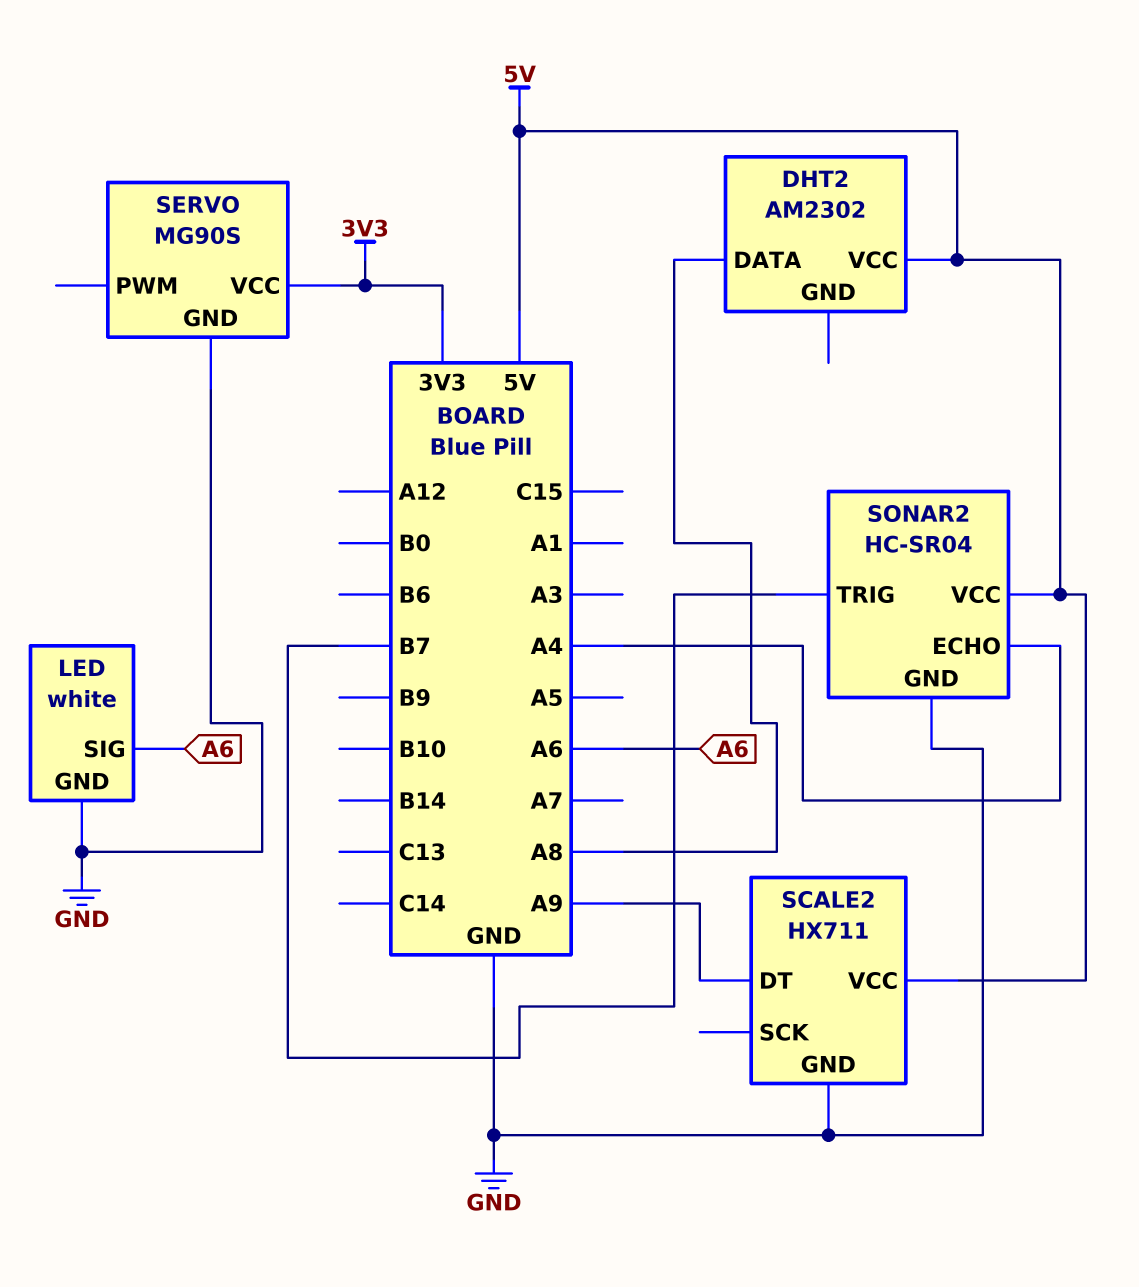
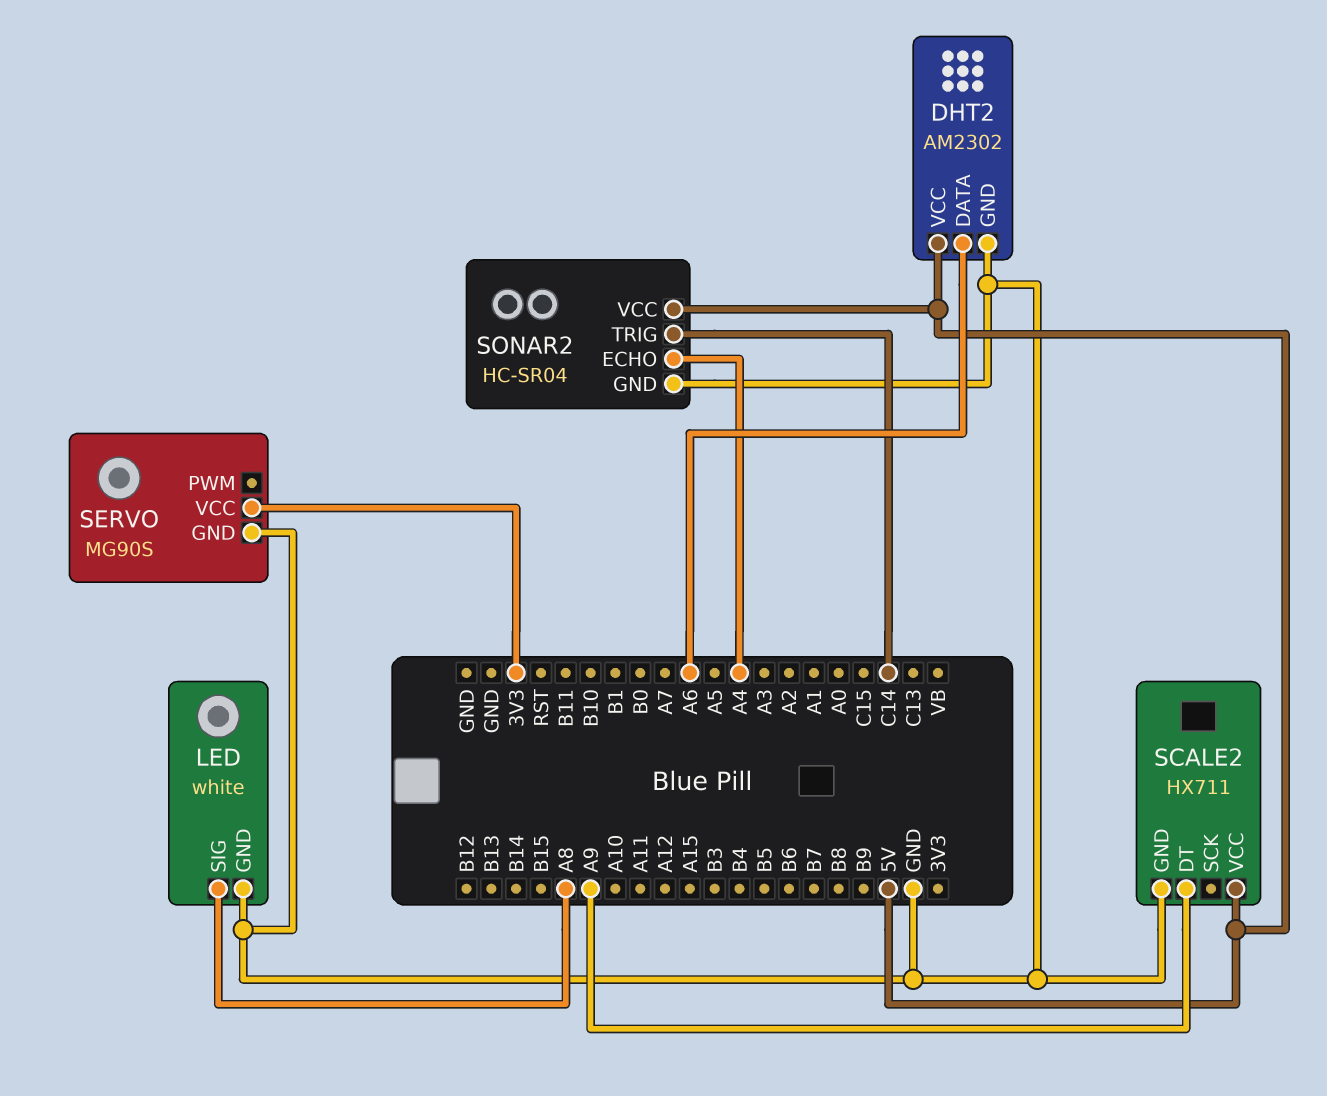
DHT2 pin DATA: A8 -> A6
DHT2 pin GND: none -> GND
LED pin SIG: A6 -> A8
SONAR2 pin TRIG: B7 -> C14

